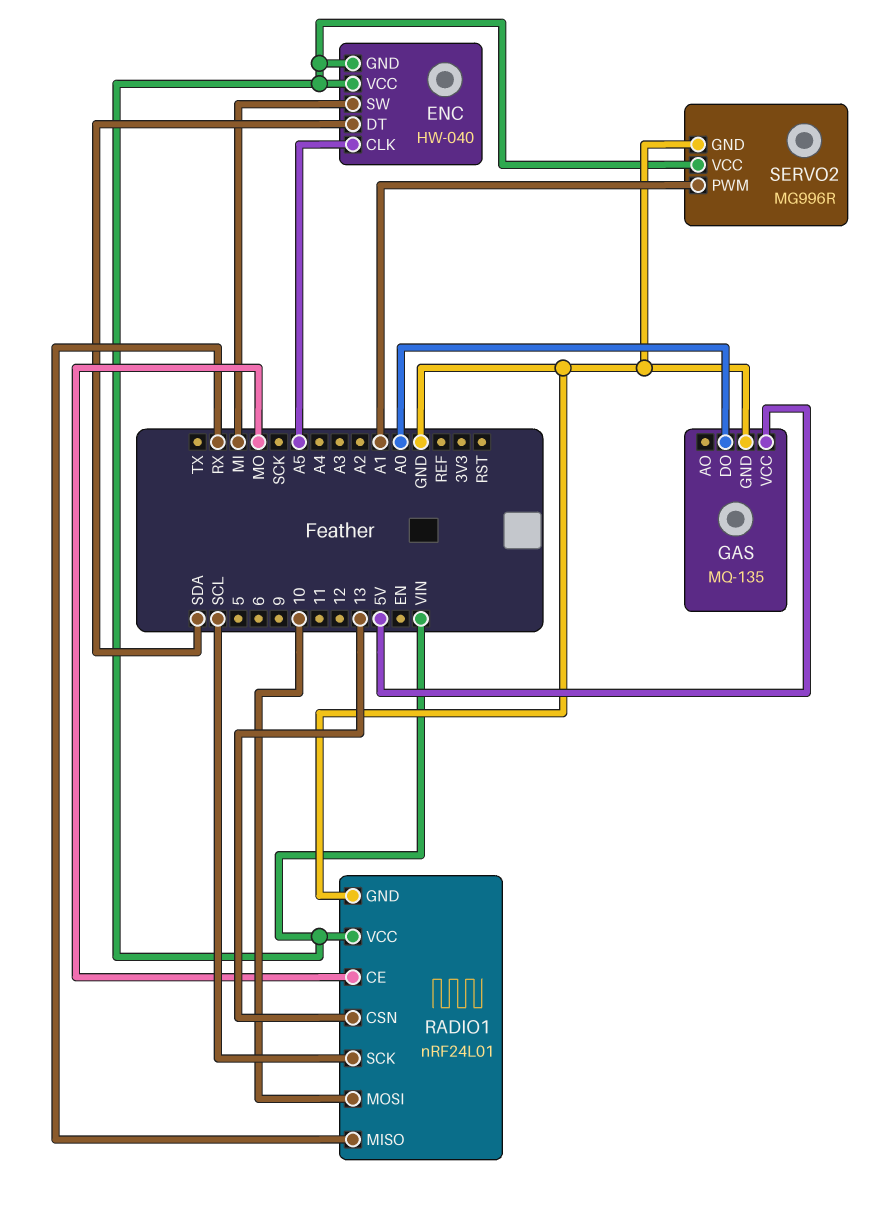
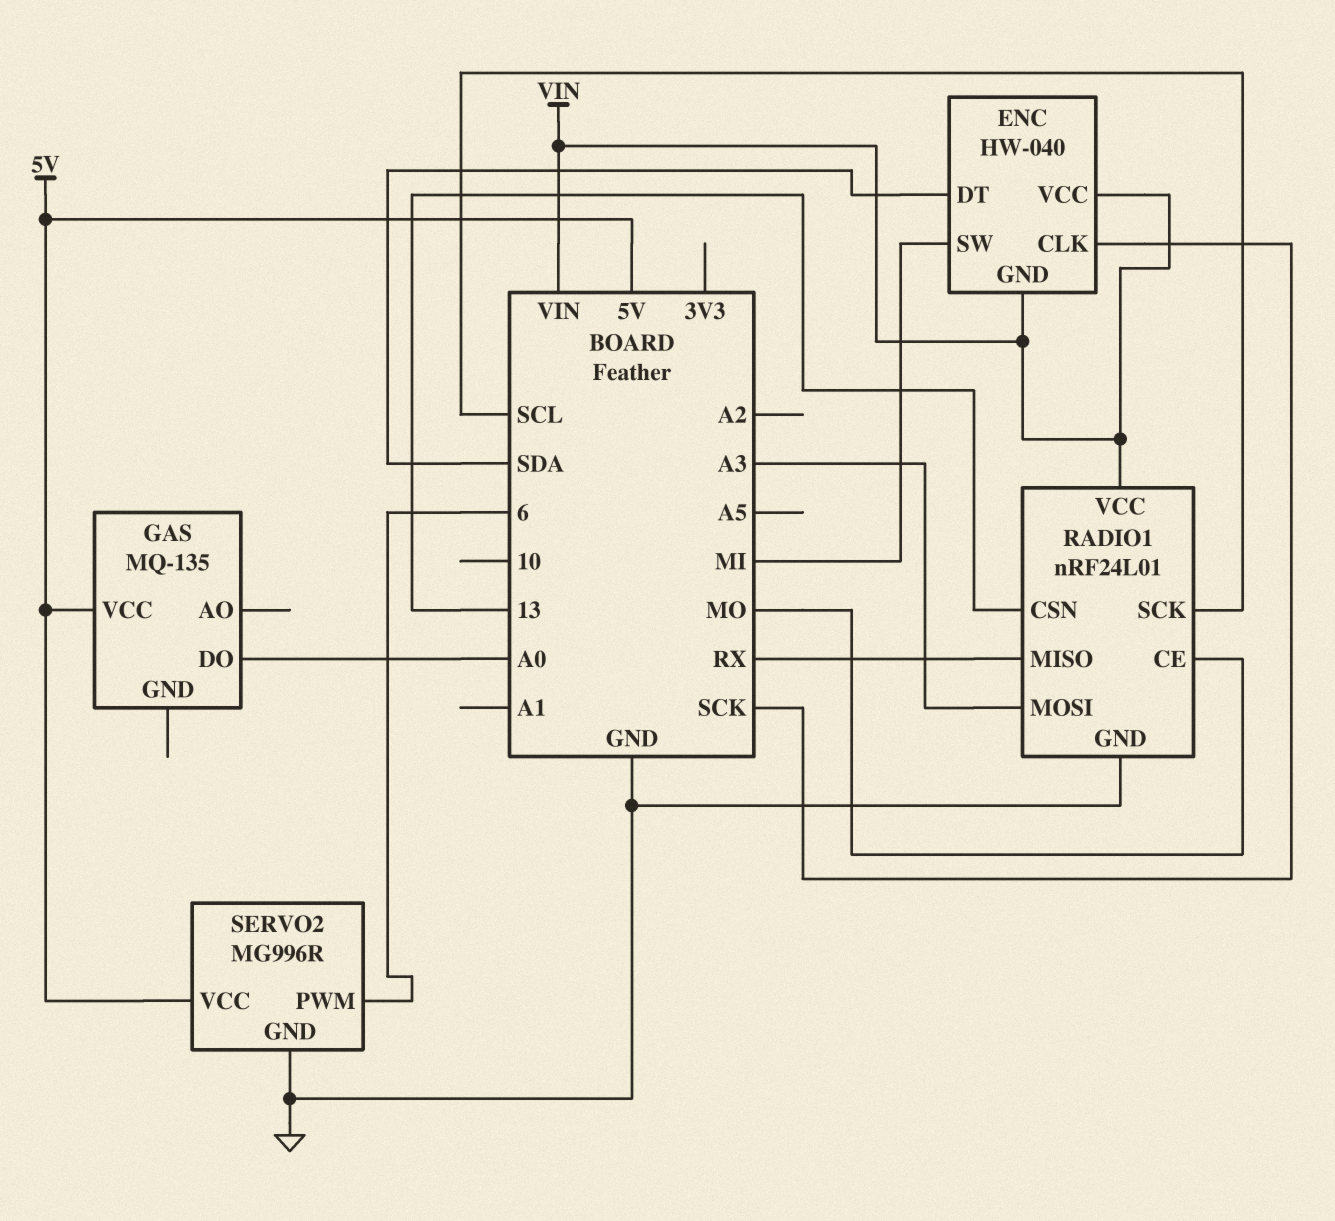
ENC pin CLK: A5 -> SCK
GAS pin GND: GND -> none
RADIO1 pin MOSI: 10 -> A3
SERVO2 pin PWM: A1 -> 6
SERVO2 pin VCC: VIN -> 5V

